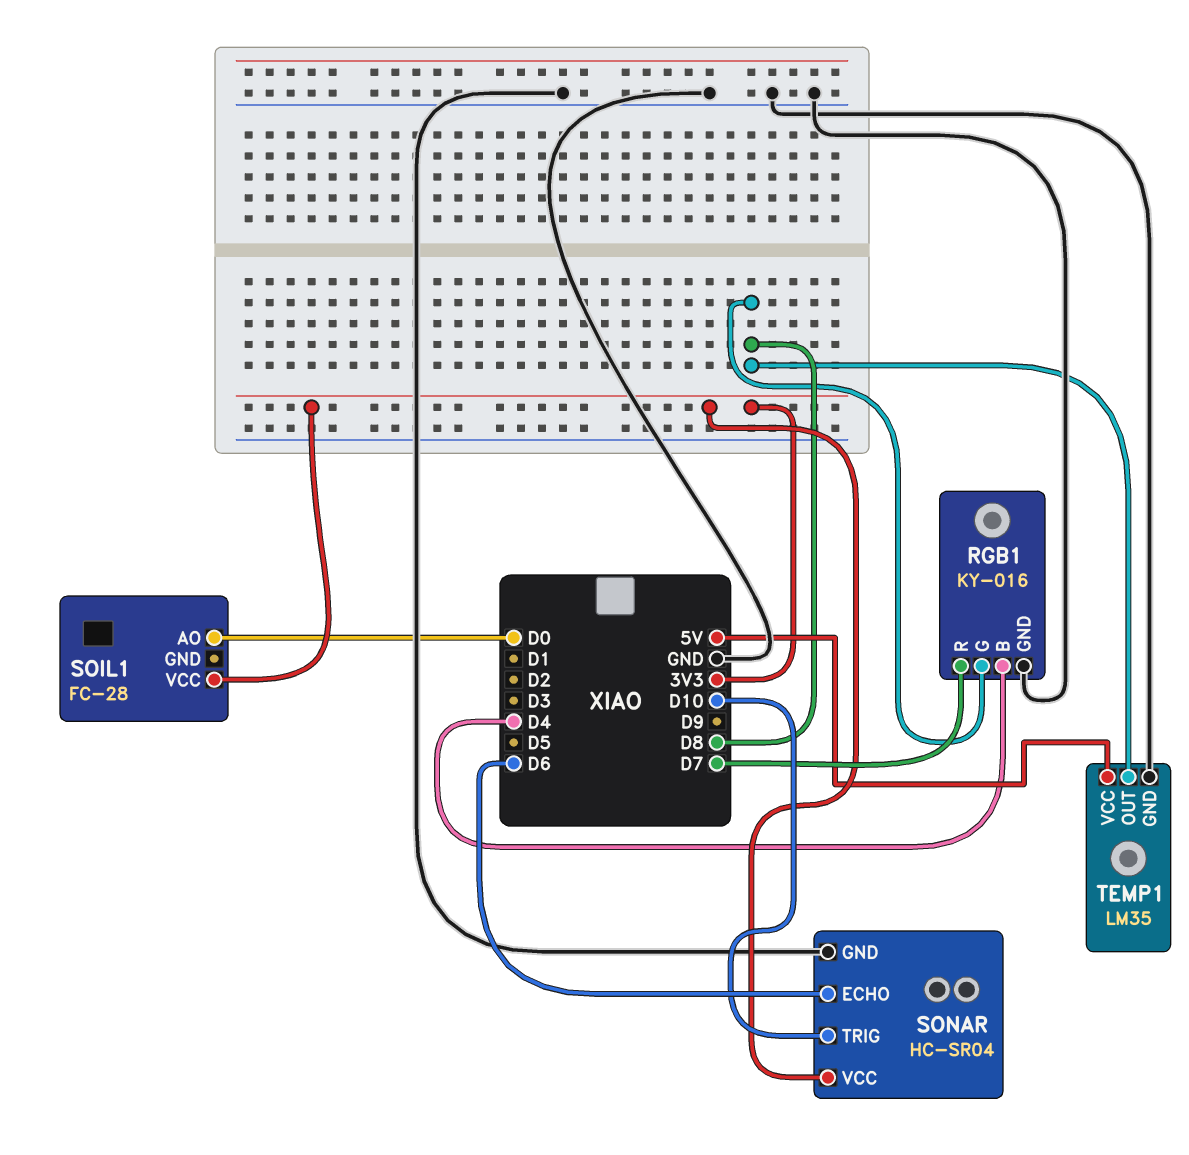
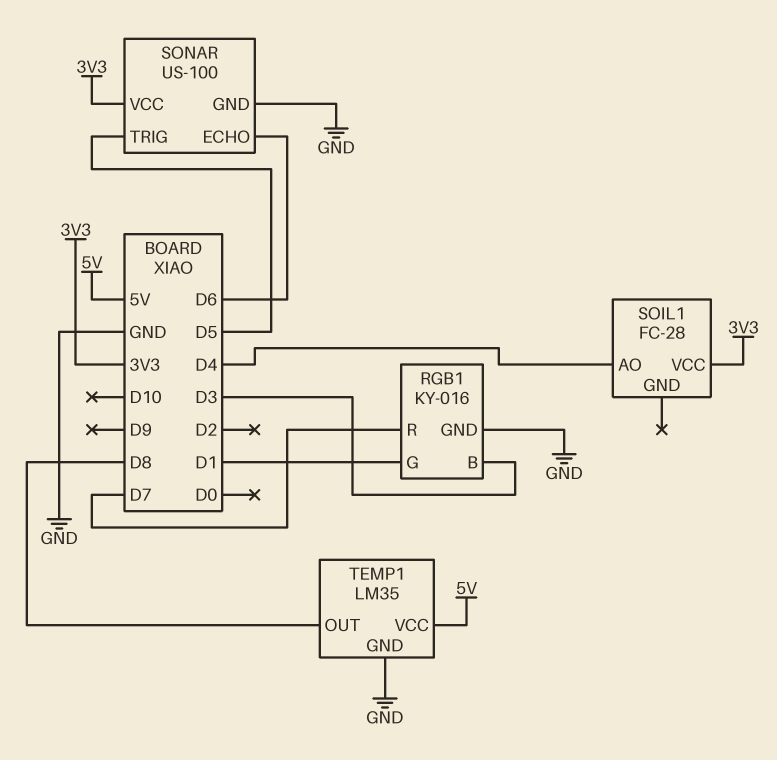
RGB1 pin B: D4 -> D3
RGB1 pin G: D8 -> D1
SOIL1 pin AO: D0 -> D4
SONAR: HC-SR04 -> US-100
SONAR pin TRIG: D10 -> D5

